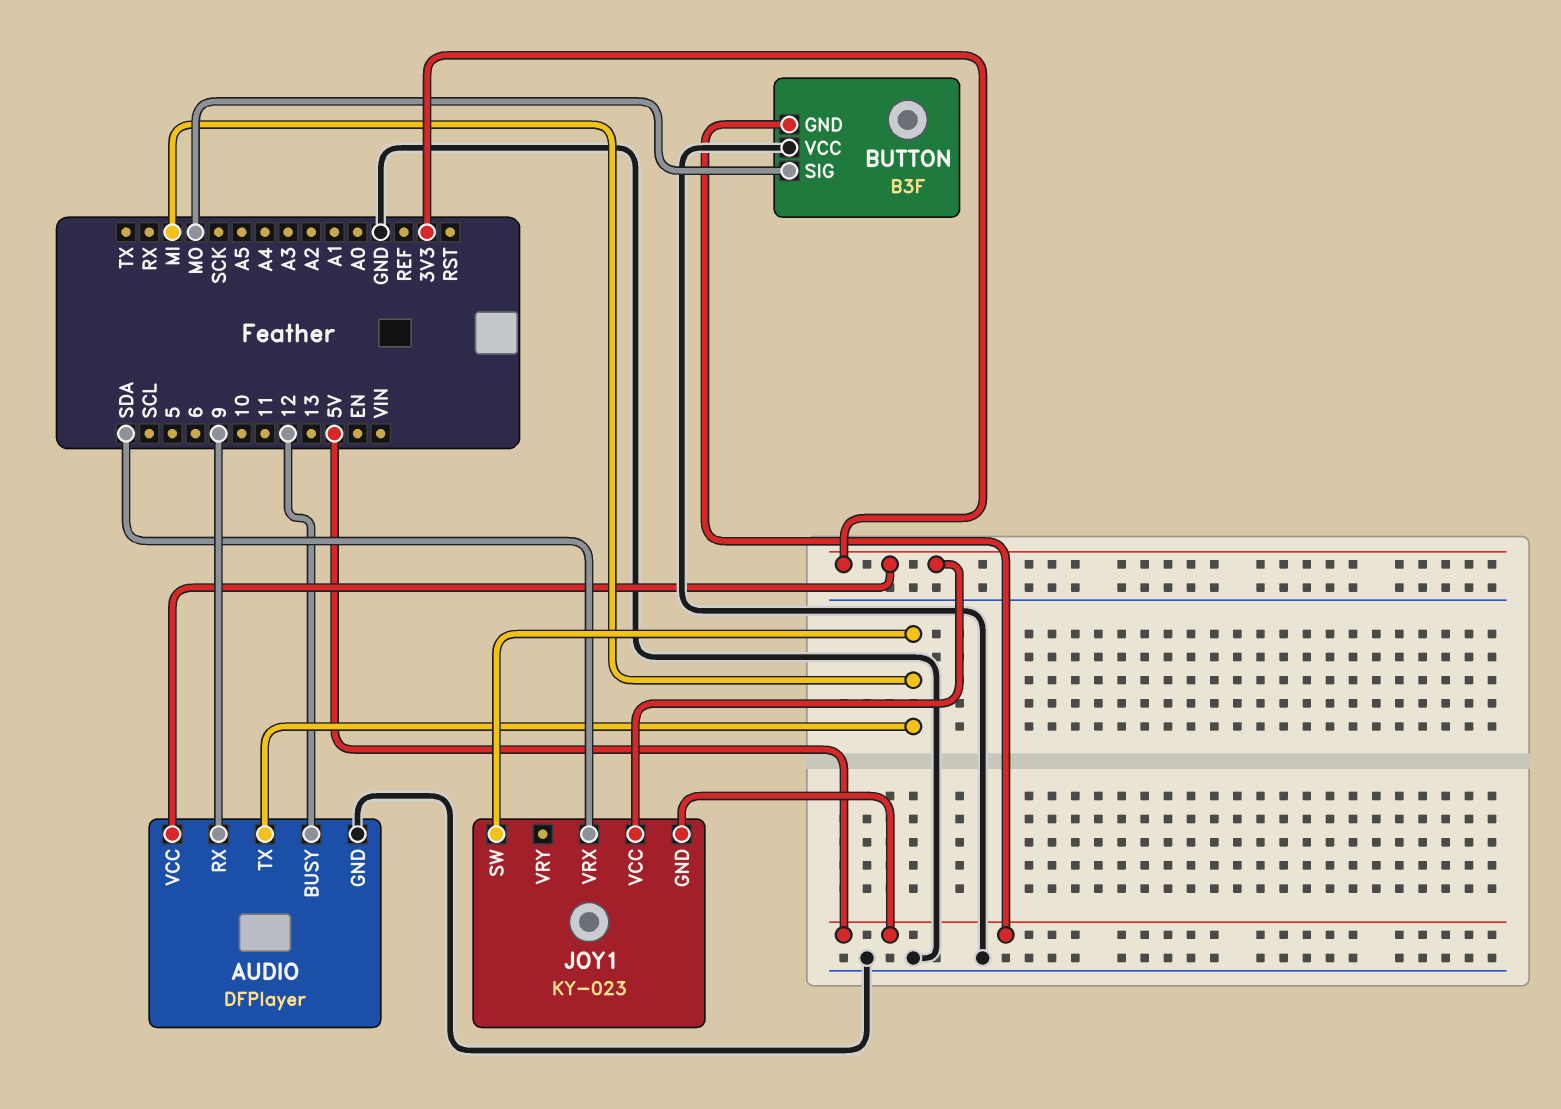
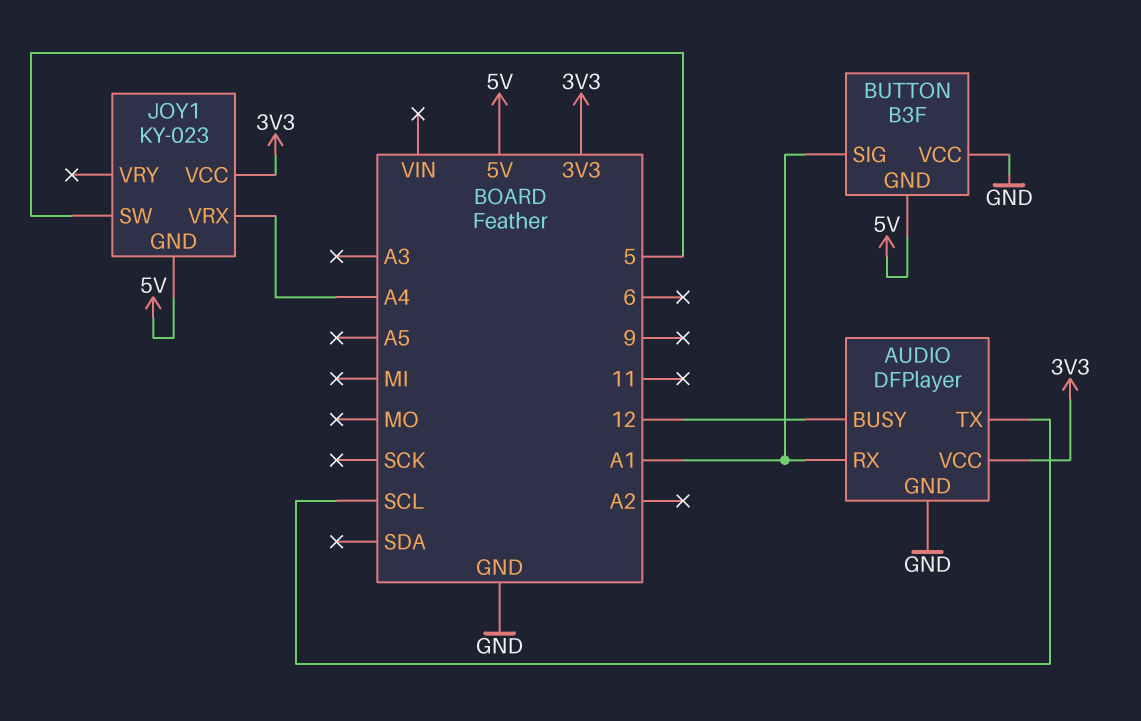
AUDIO pin RX: 9 -> A1
AUDIO pin TX: MI -> SCL
BUTTON pin SIG: MO -> A1
JOY1 pin SW: MI -> 5
JOY1 pin VRX: SDA -> A4

